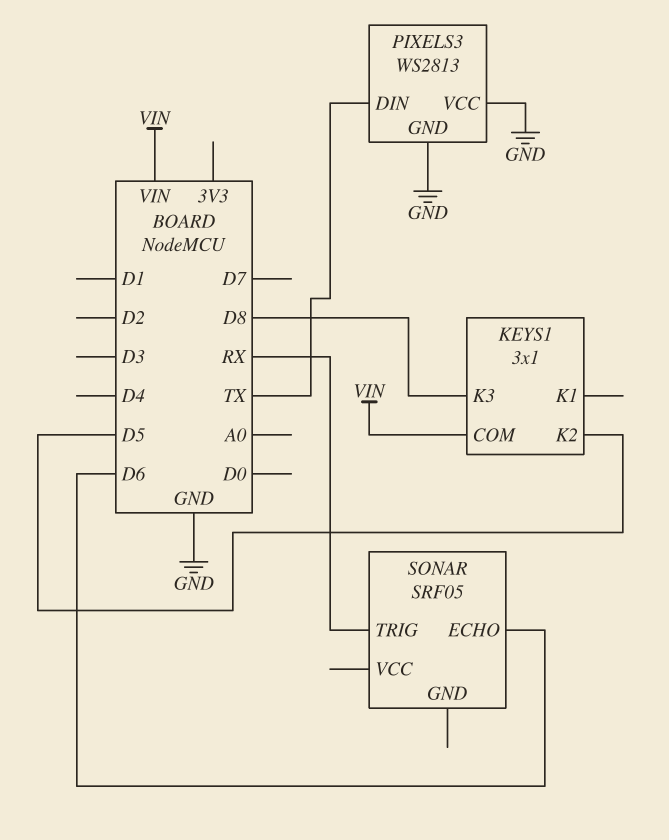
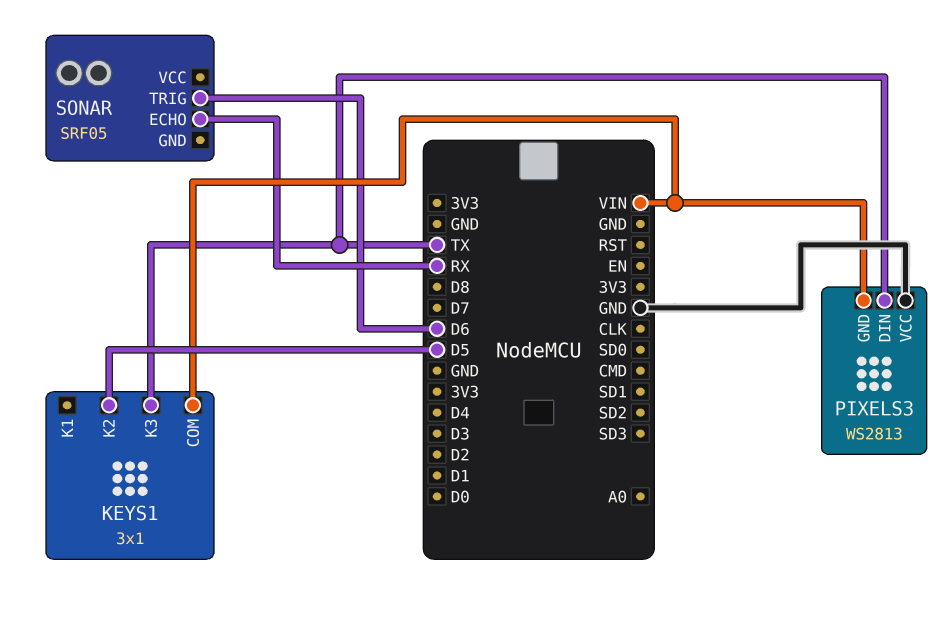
KEYS1 pin K3: D8 -> TX
PIXELS3 pin GND: GND -> VIN
SONAR pin ECHO: D6 -> RX
SONAR pin TRIG: RX -> D6

